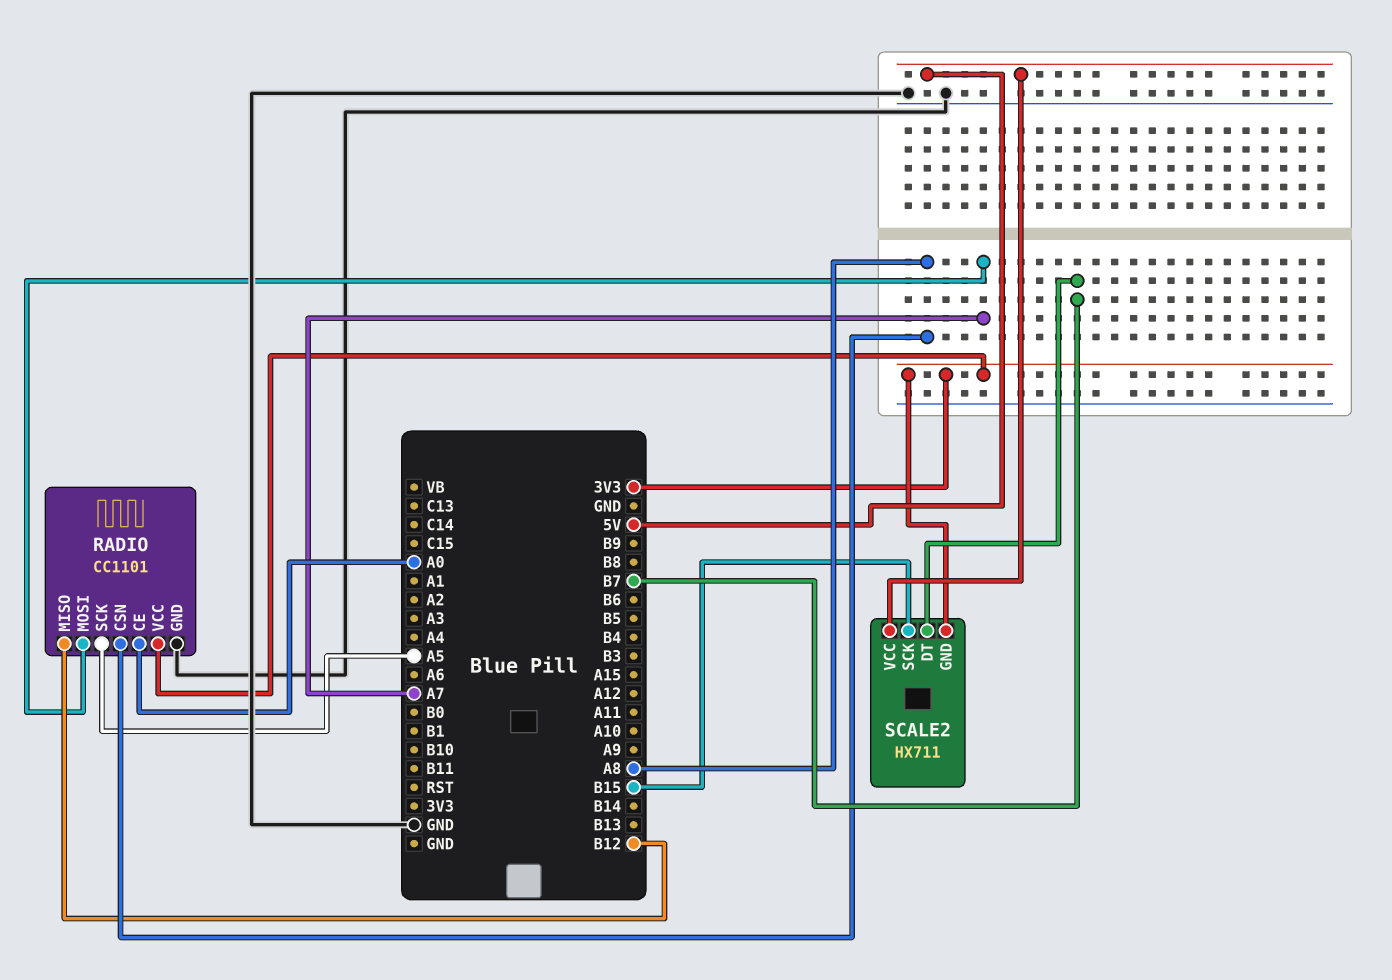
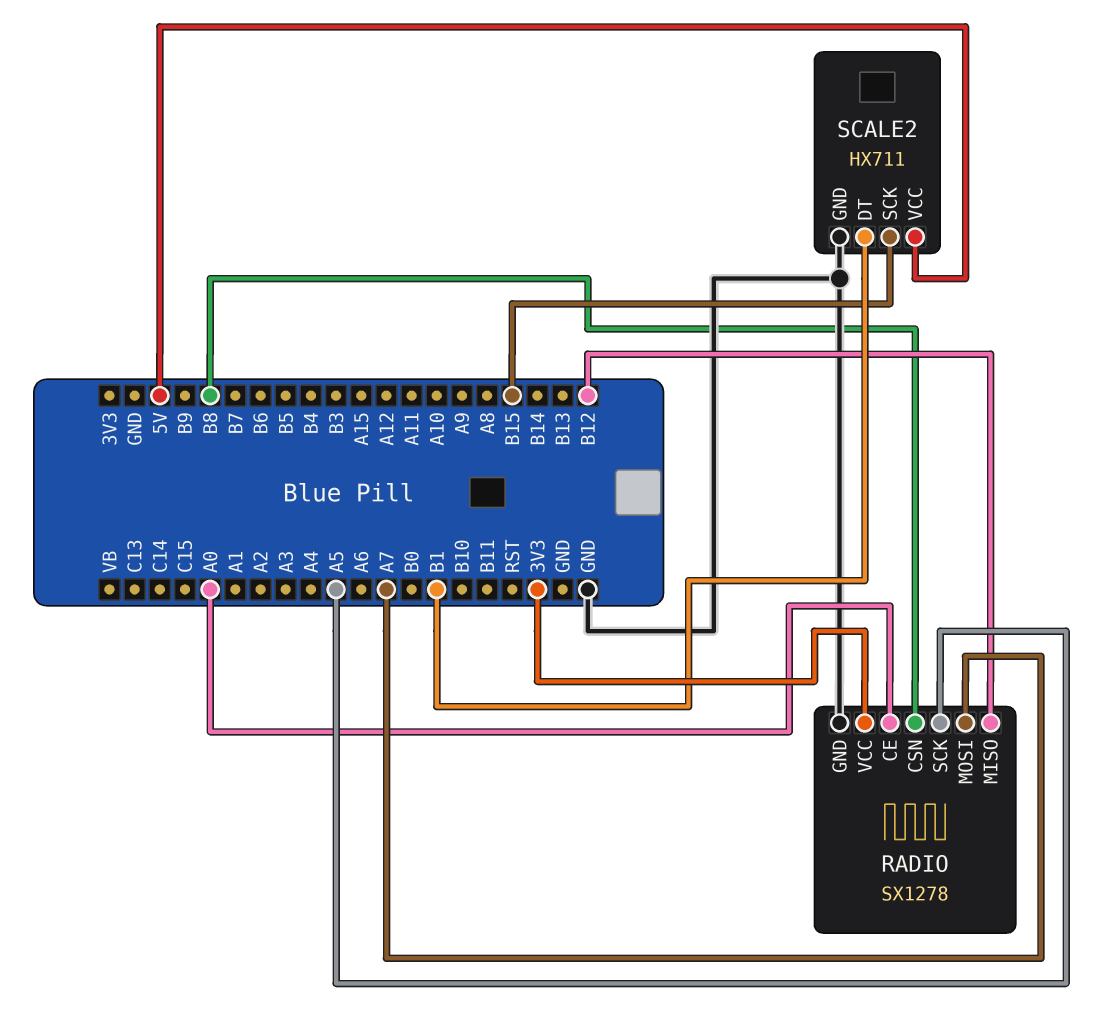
RADIO: CC1101 -> SX1278
RADIO pin CSN: A8 -> B8
SCALE2 pin DT: B7 -> B1
SCALE2 pin GND: 3V3 -> GND

